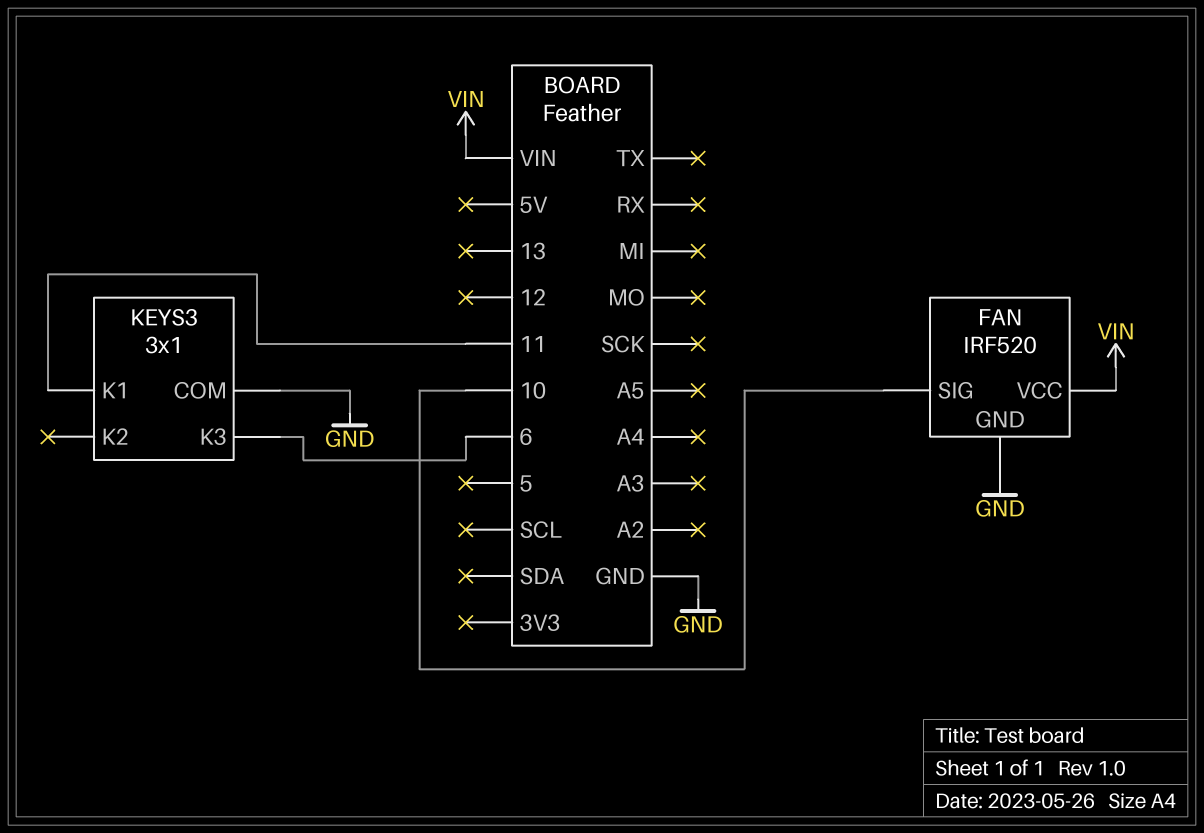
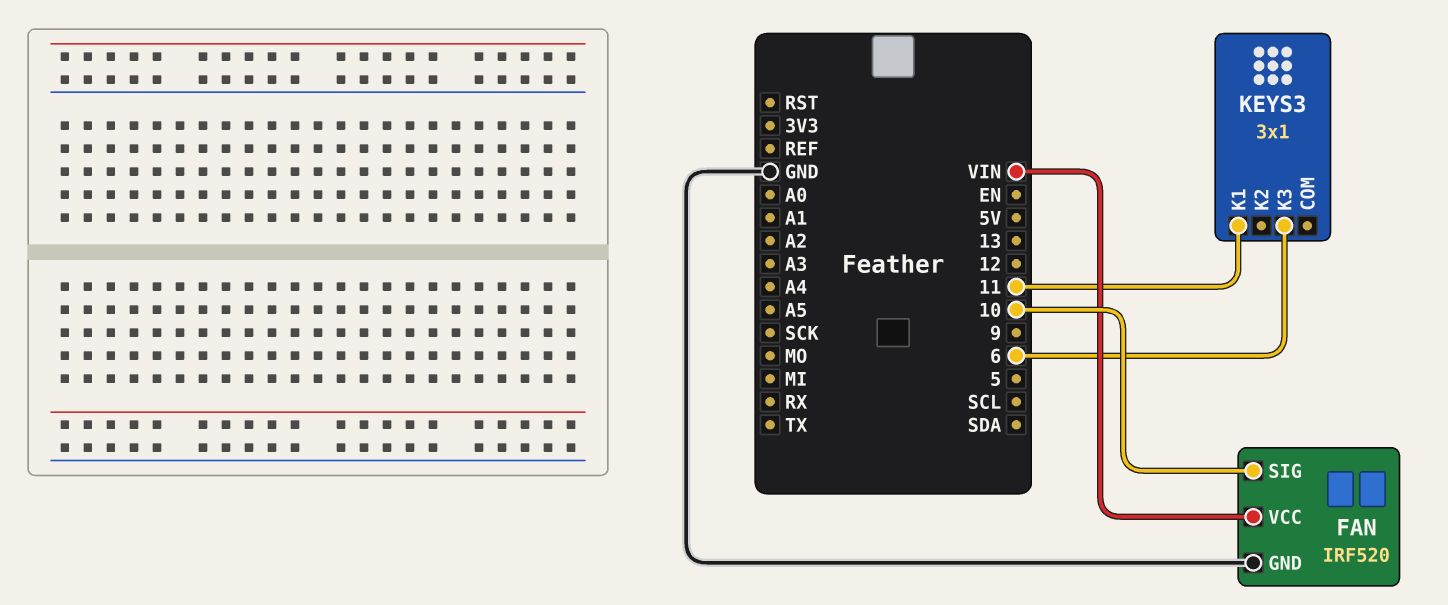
KEYS3 pin COM: GND -> none

